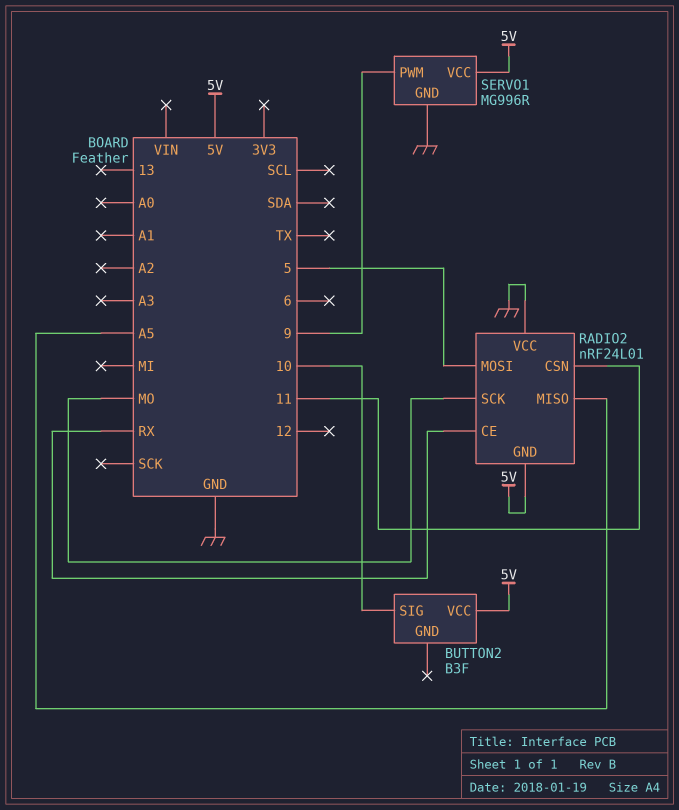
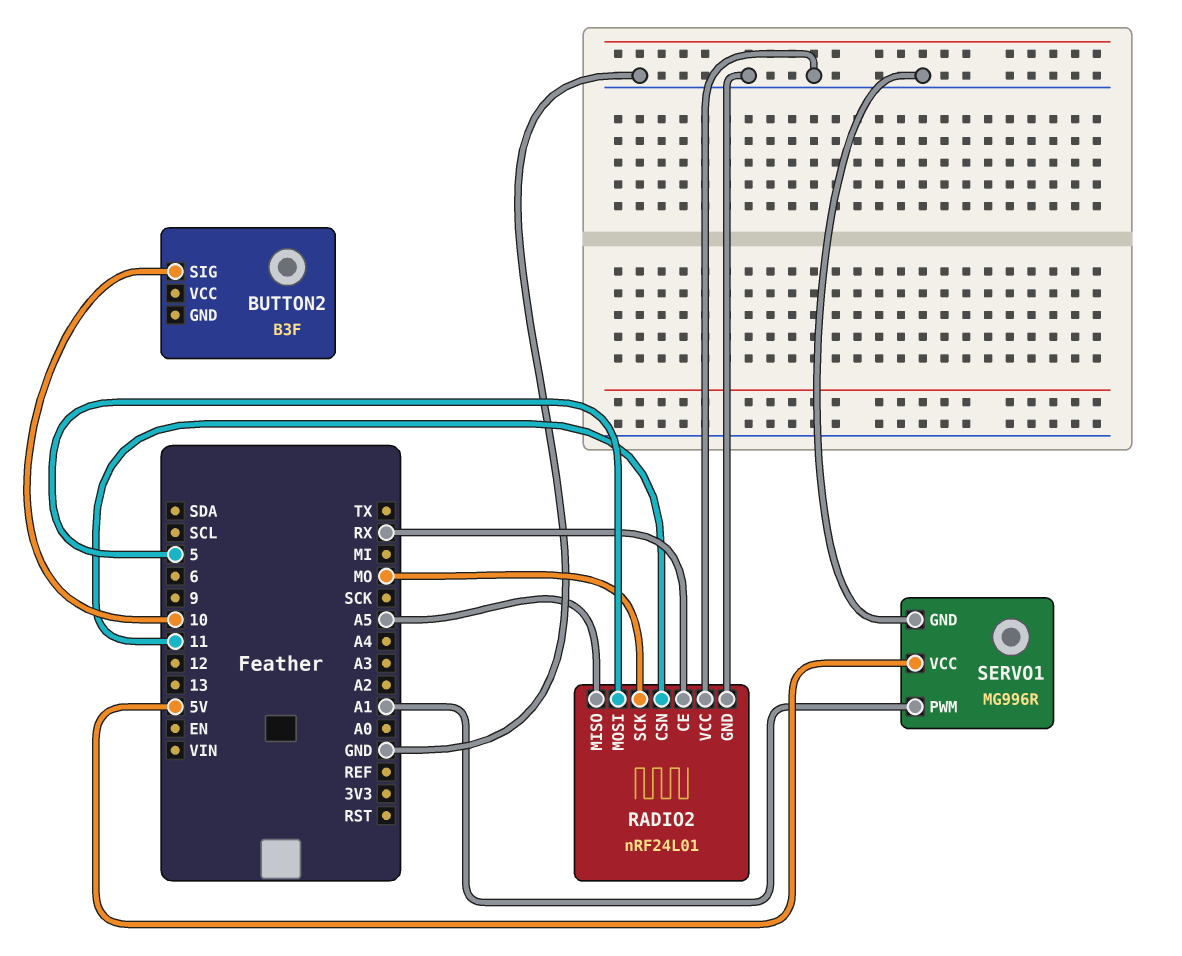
BUTTON2 pin VCC: 5V -> none
RADIO2 pin GND: 5V -> GND
SERVO1 pin PWM: 9 -> A1

